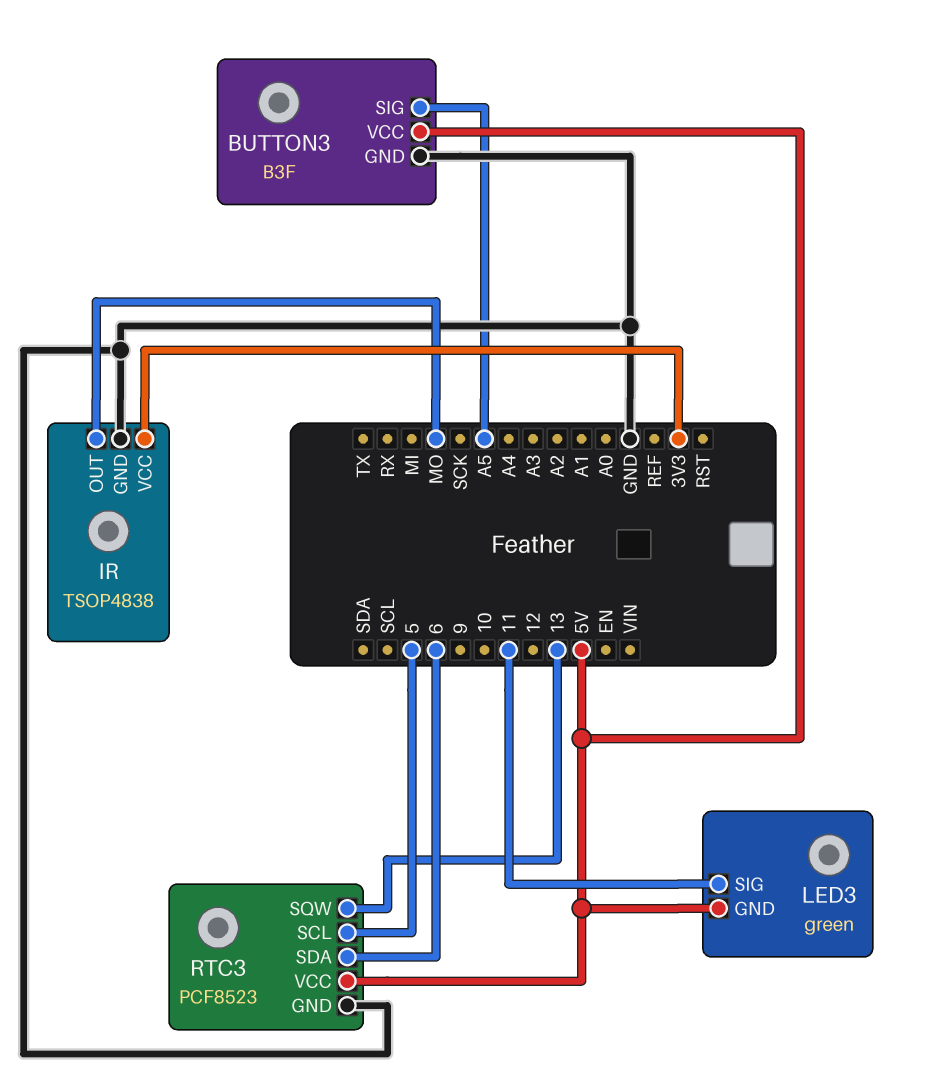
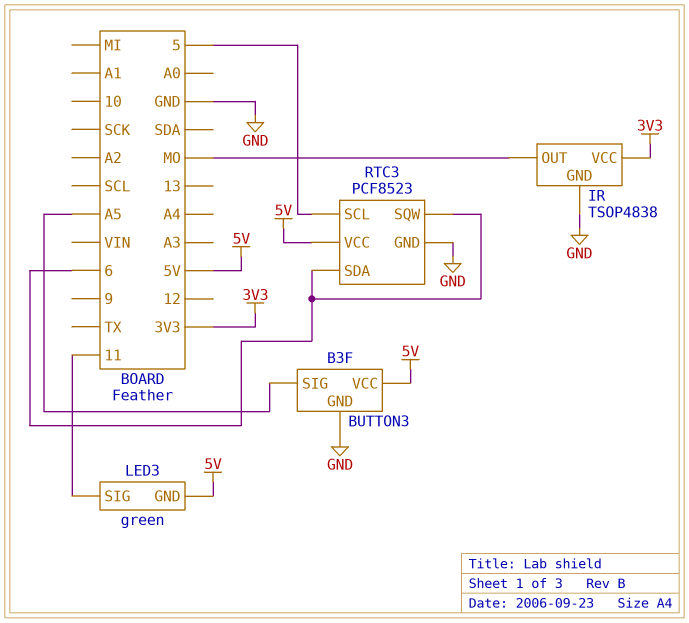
RTC3 pin SQW: 13 -> 6

